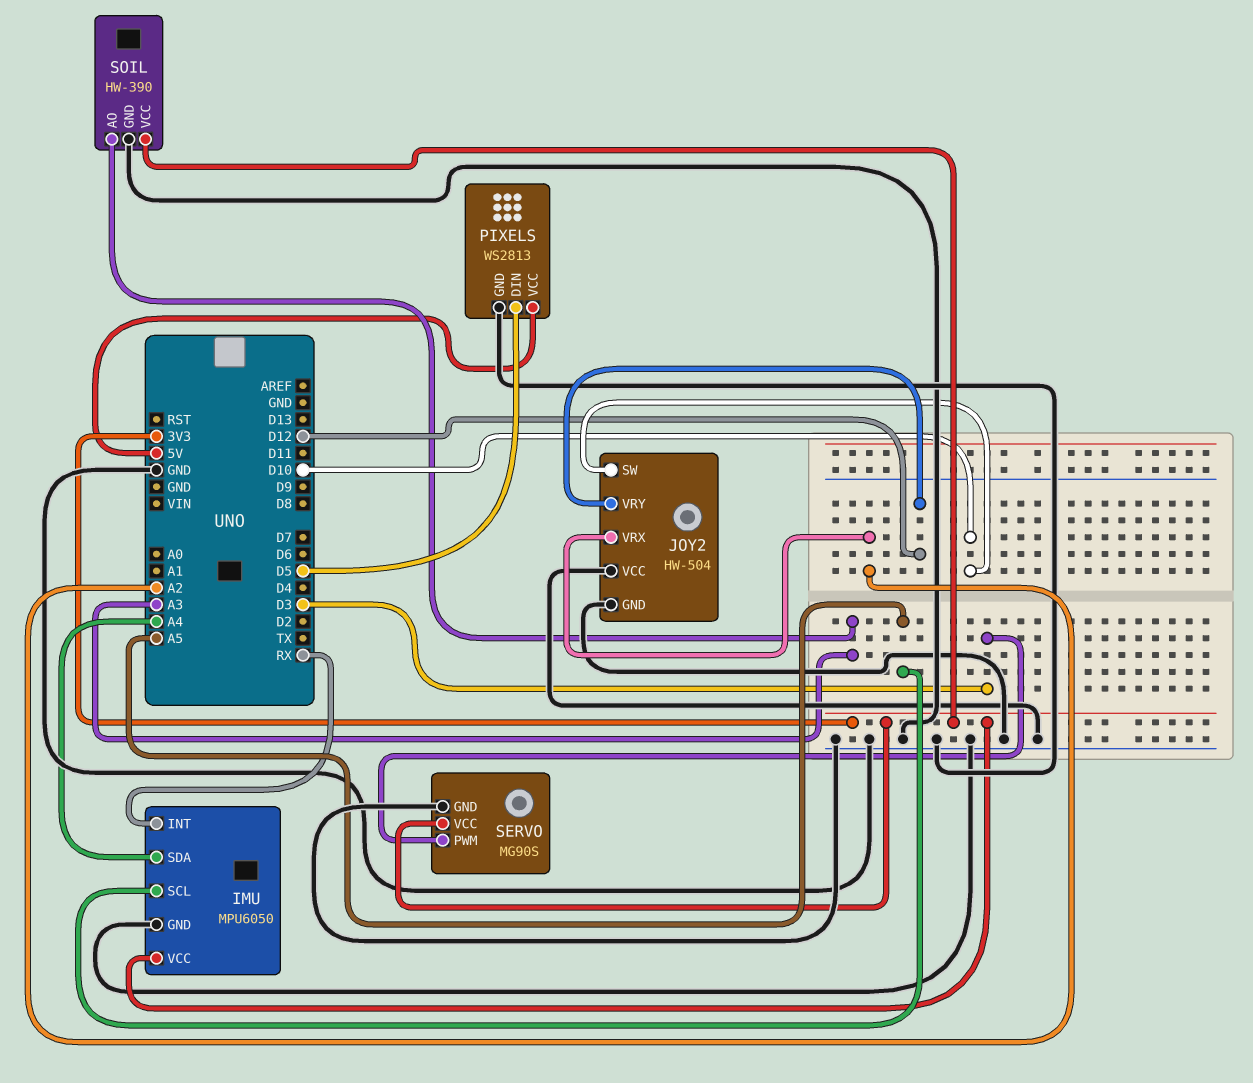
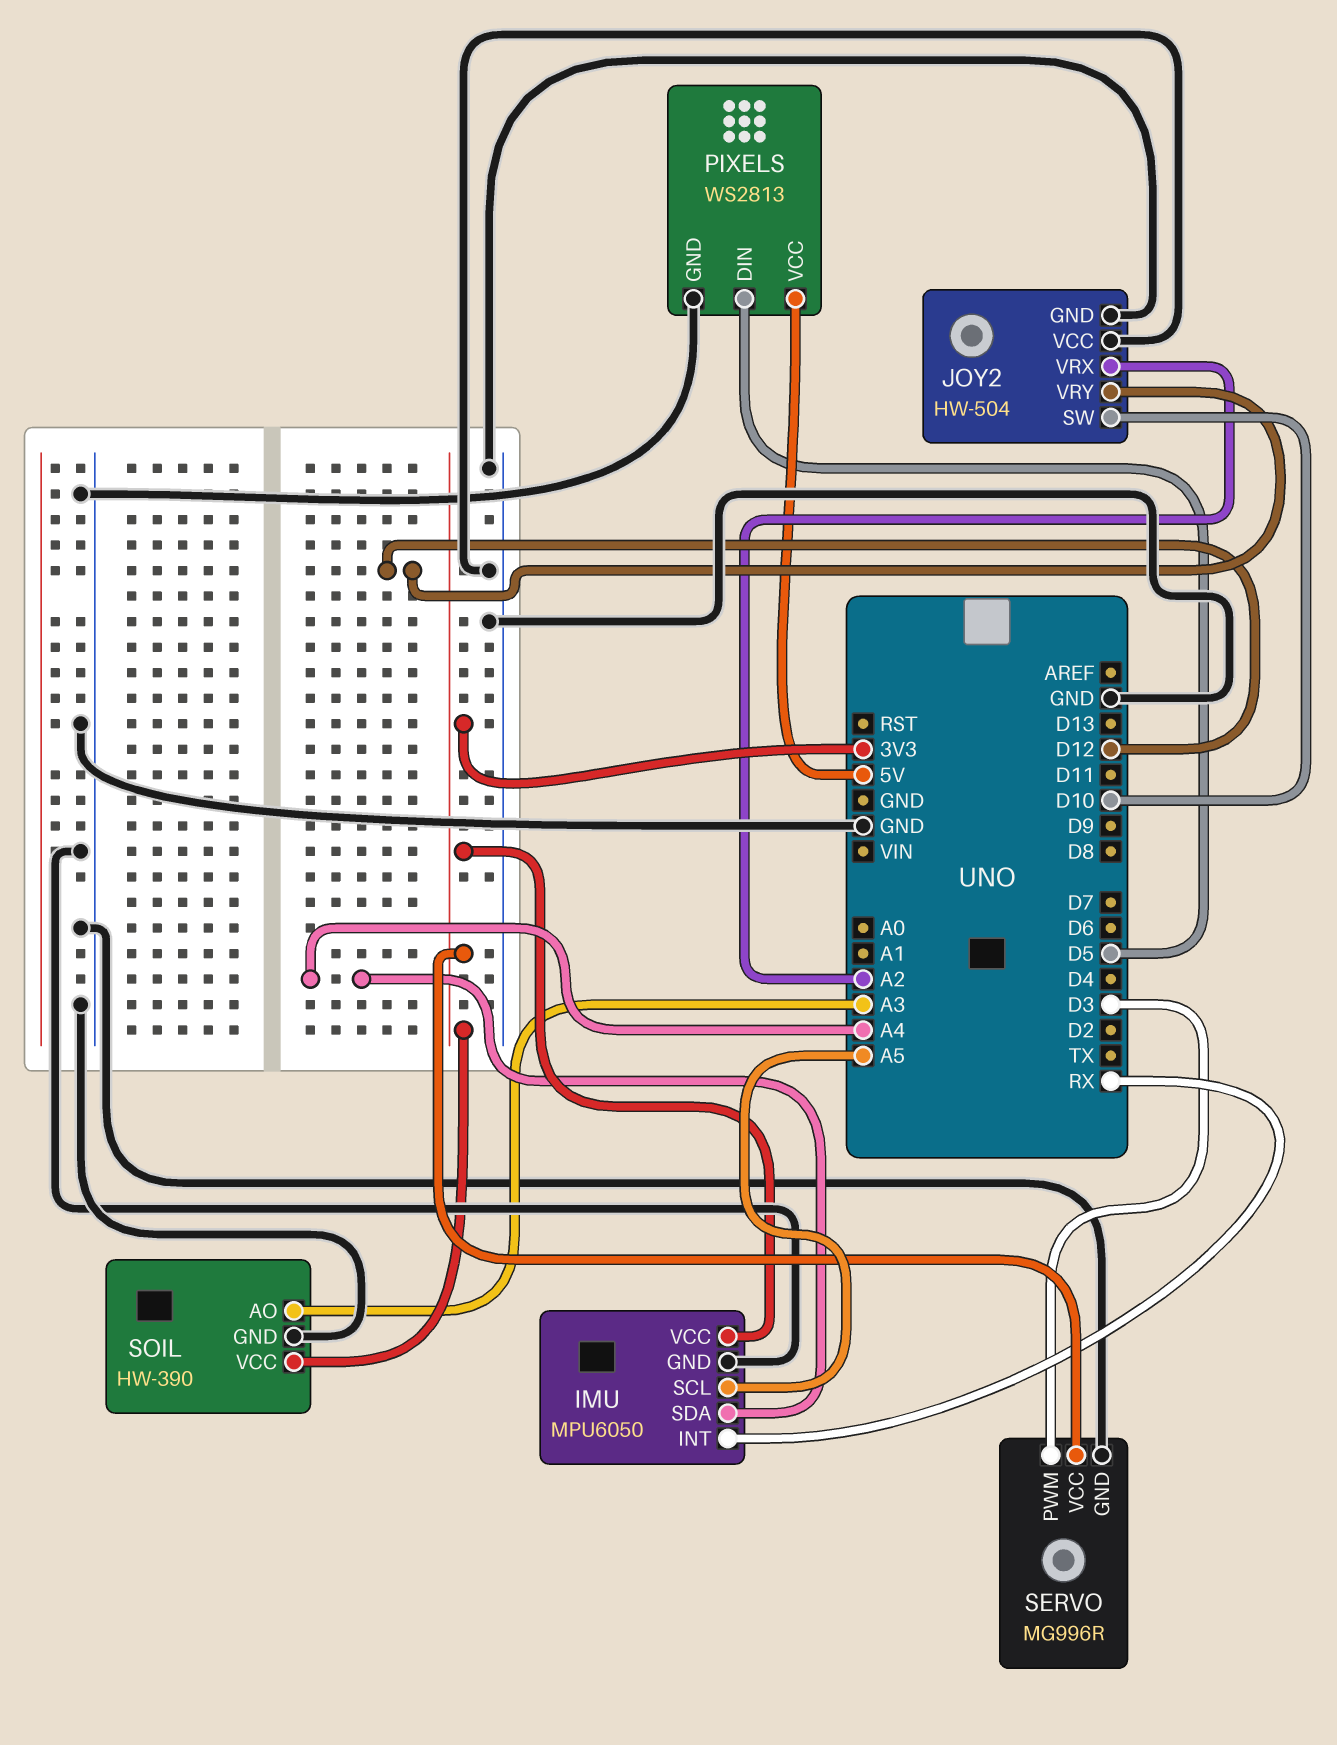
SERVO: MG90S -> MG996R

